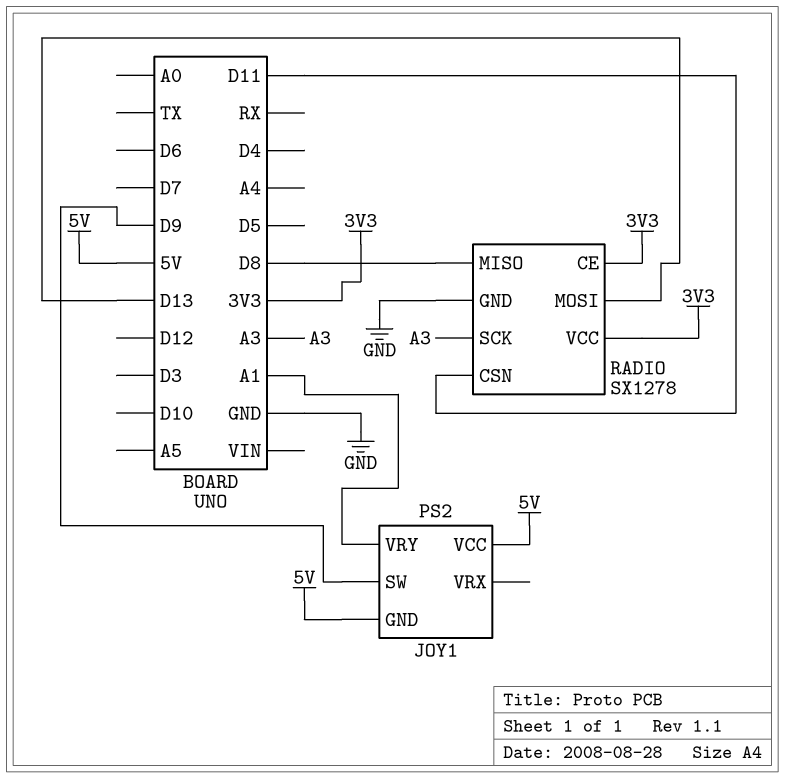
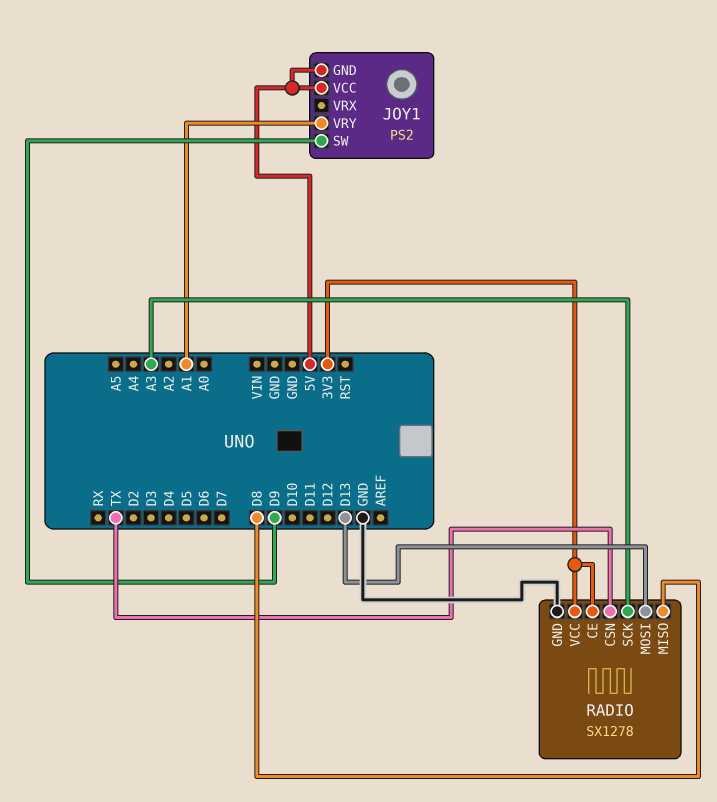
RADIO pin CSN: D11 -> TX

